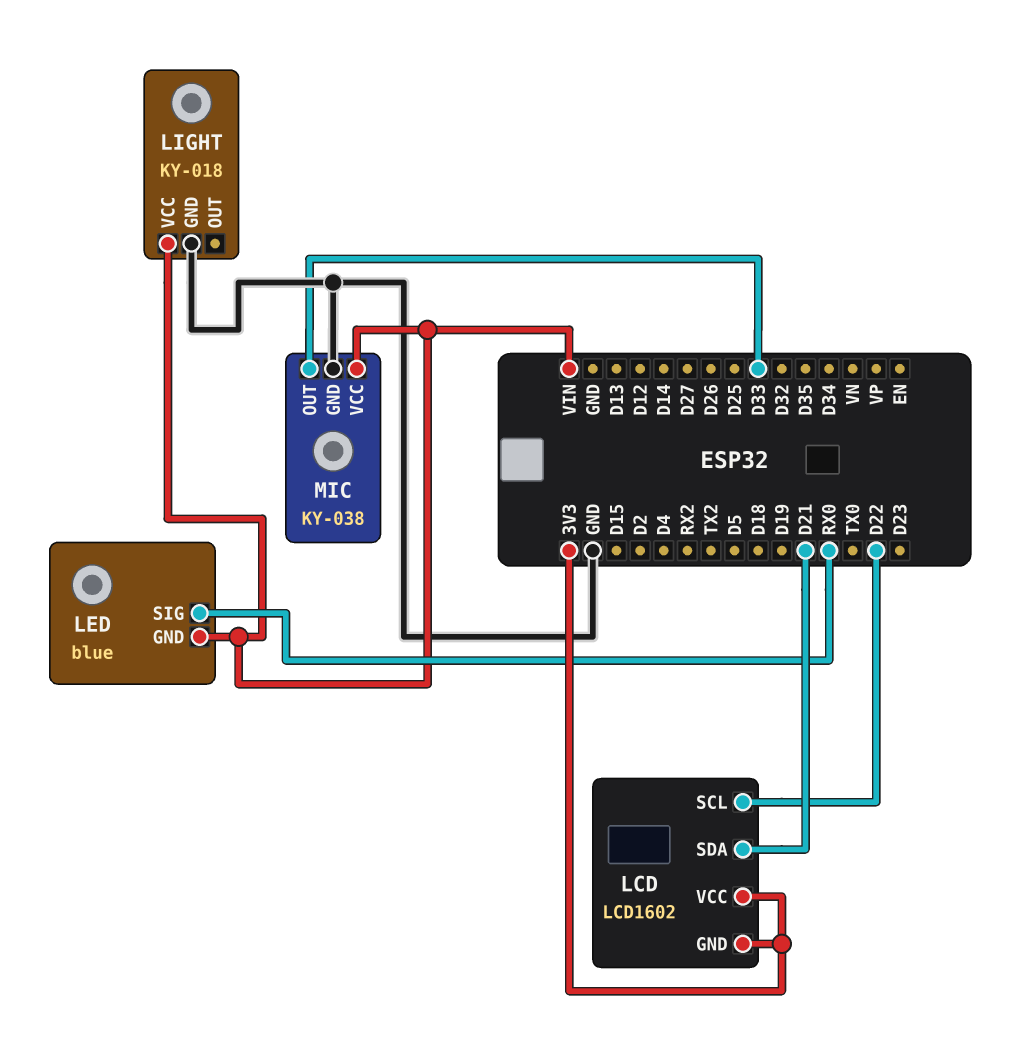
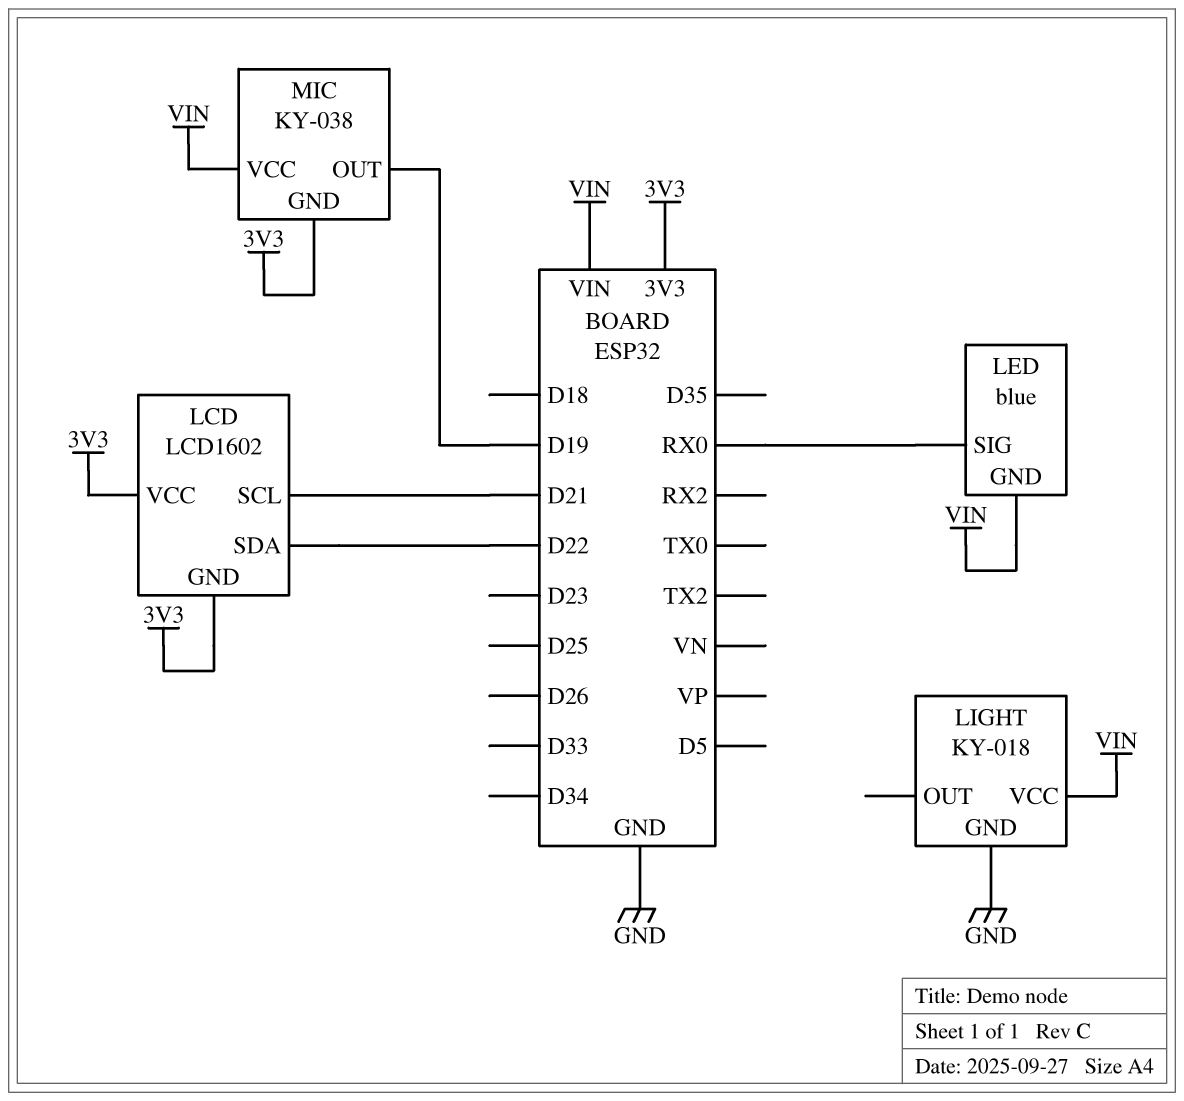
LCD pin SCL: D22 -> D21
LCD pin SDA: D21 -> D22
MIC pin GND: GND -> 3V3
MIC pin OUT: D33 -> D19

